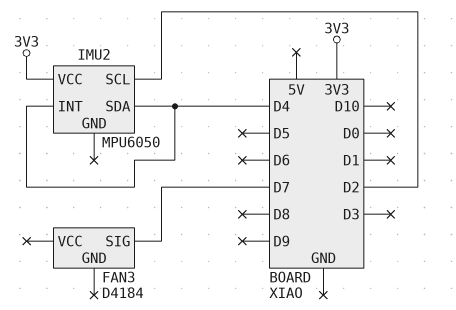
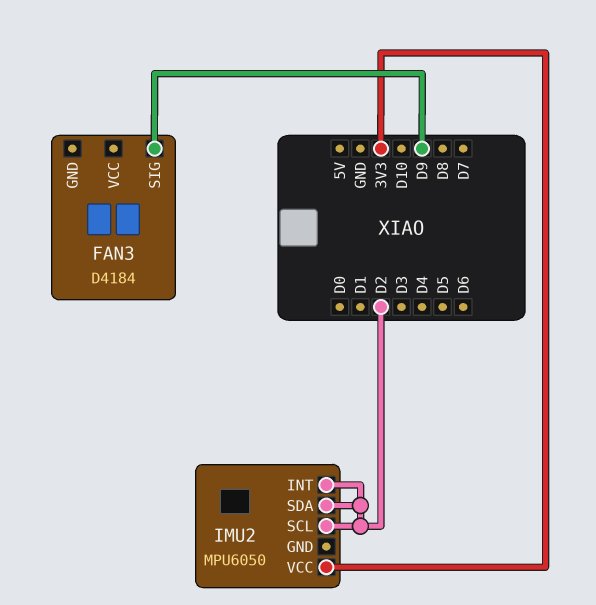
FAN3 pin SIG: D7 -> D9
IMU2 pin INT: D4 -> D2
IMU2 pin SDA: D4 -> D2

